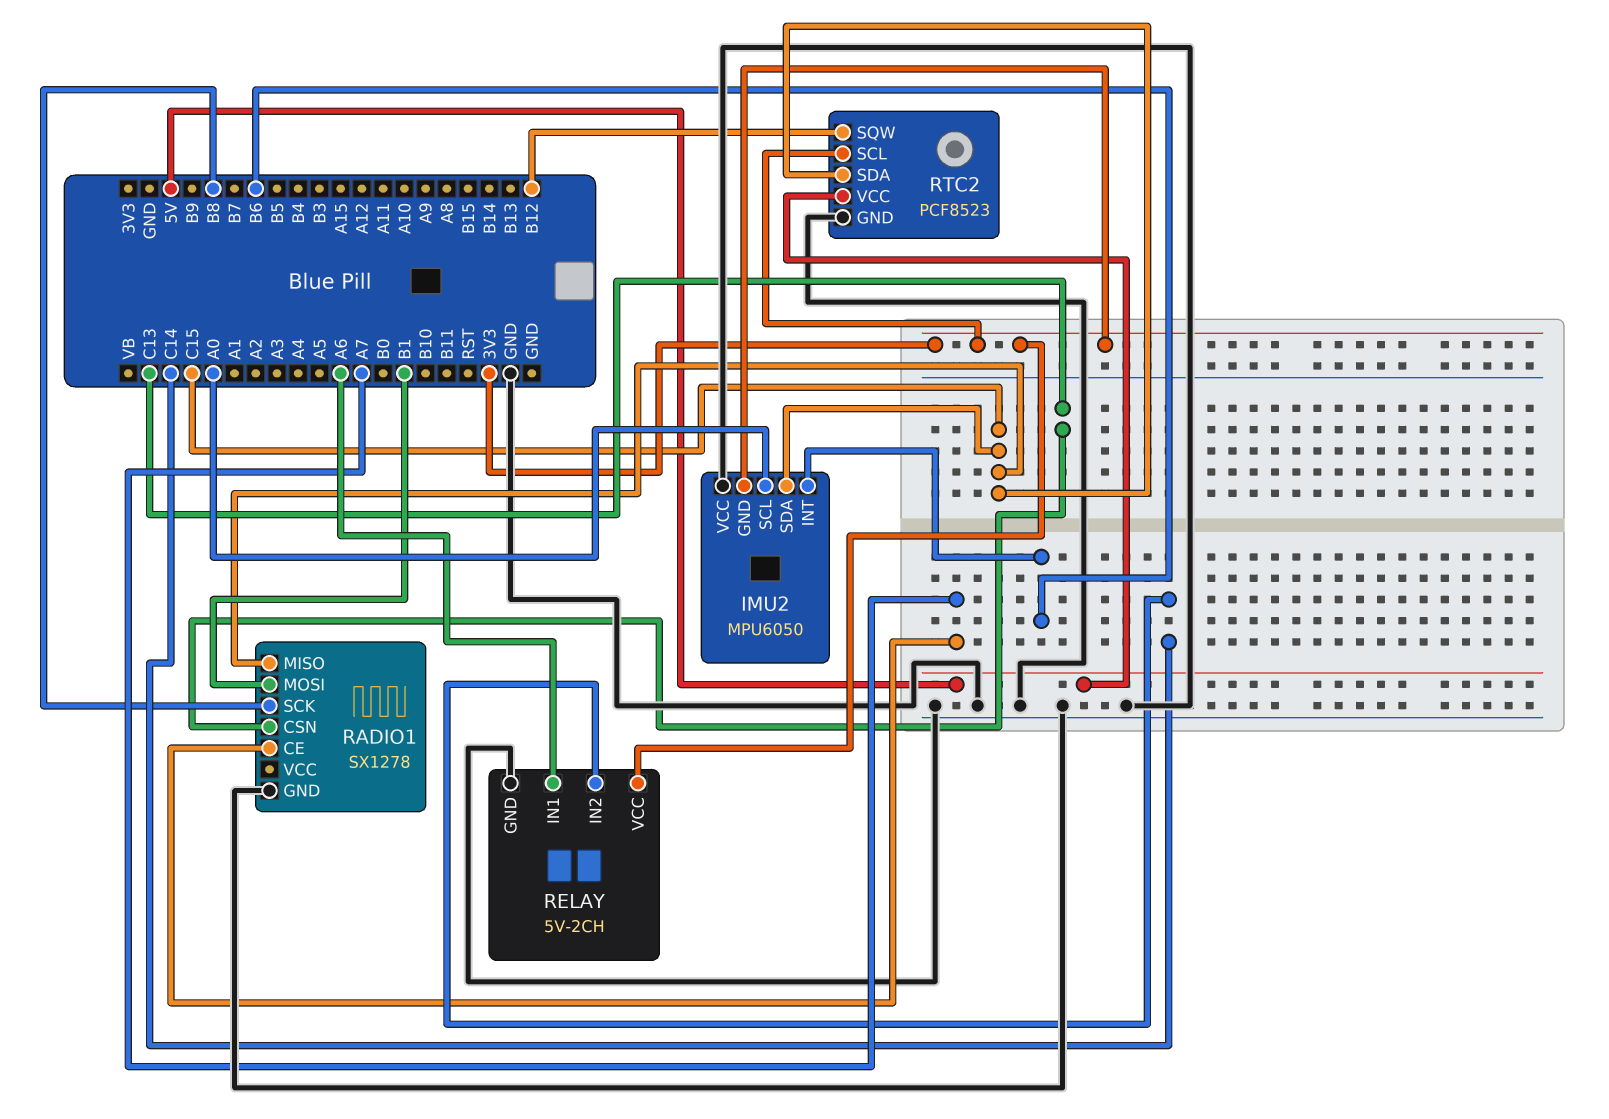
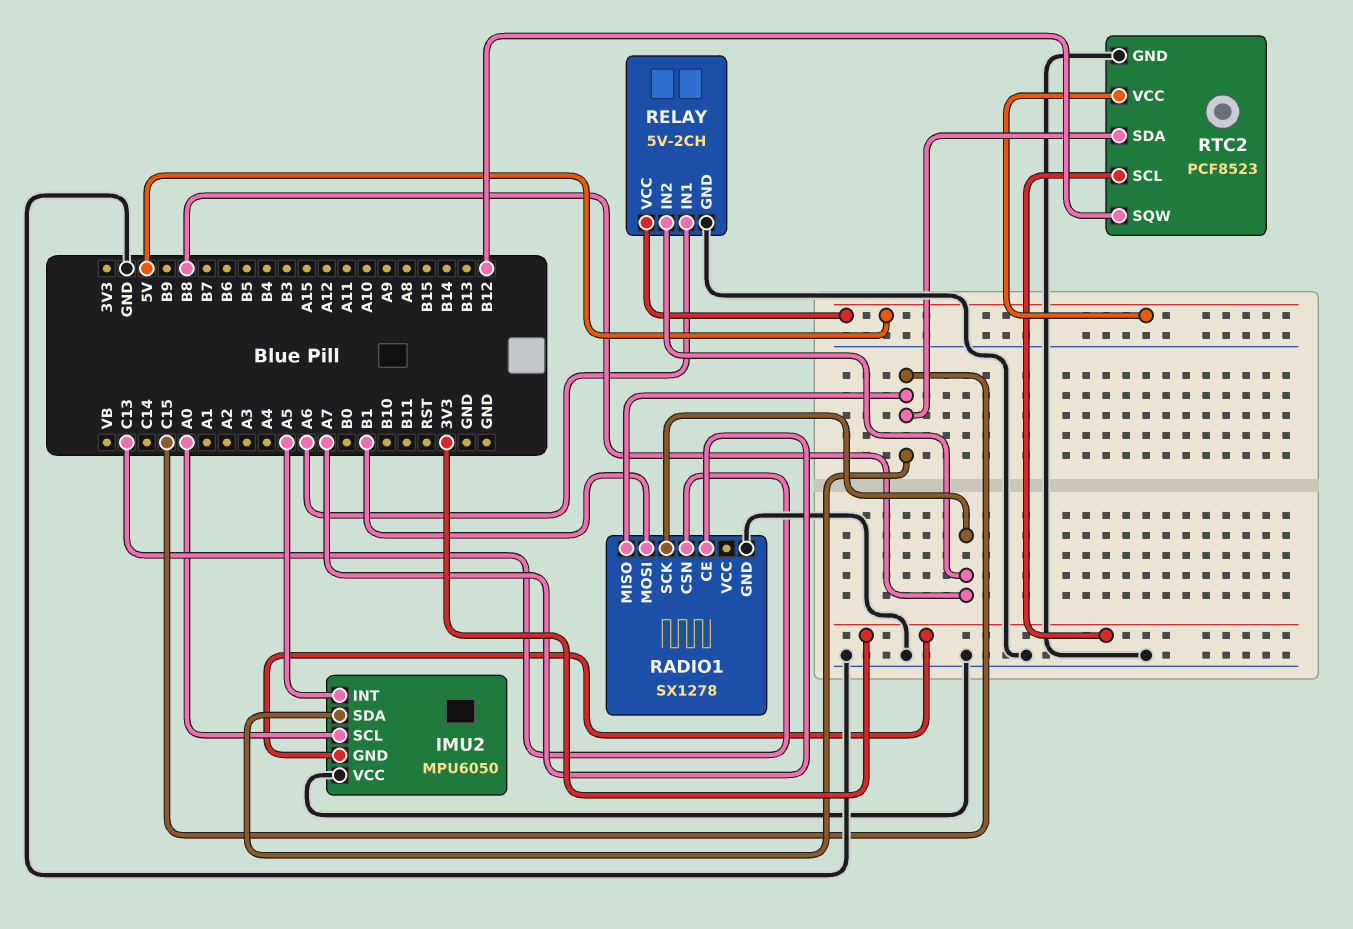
IMU2 pin INT: B6 -> A5
RELAY pin IN2: C14 -> B8
RELAY pin VCC: 3V3 -> 5V

